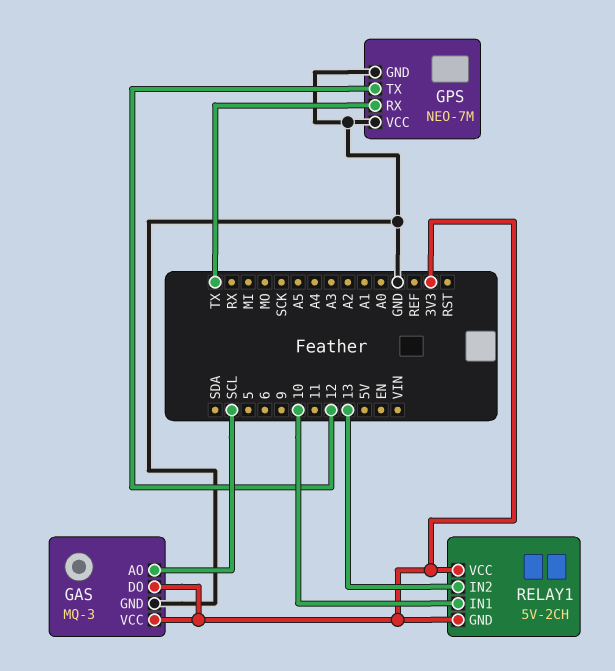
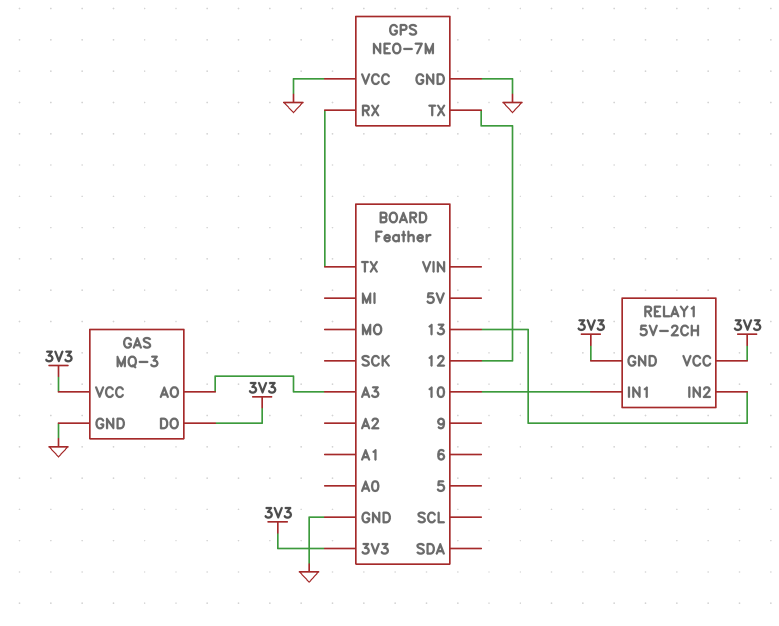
GAS pin AO: SCL -> A3

